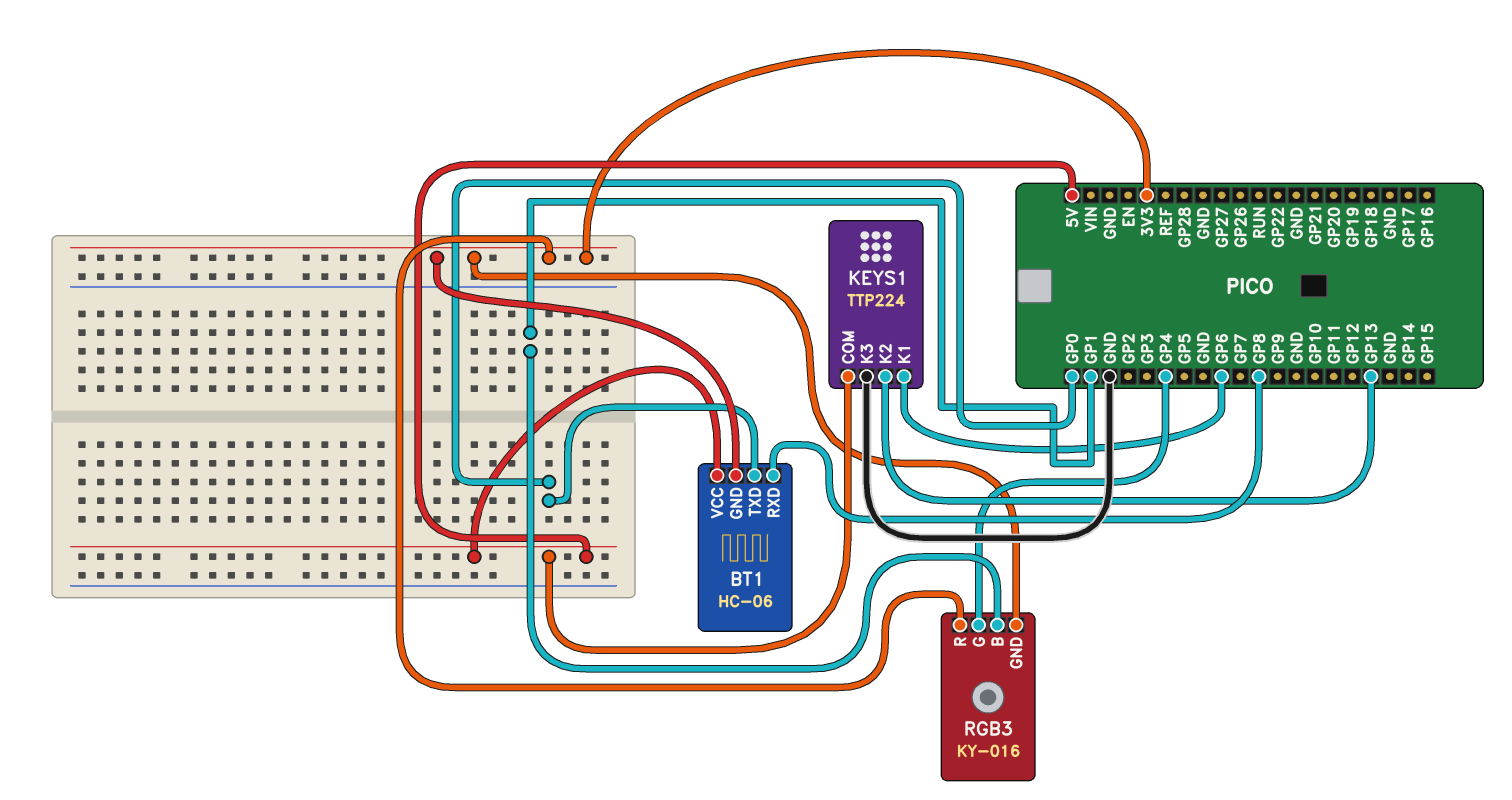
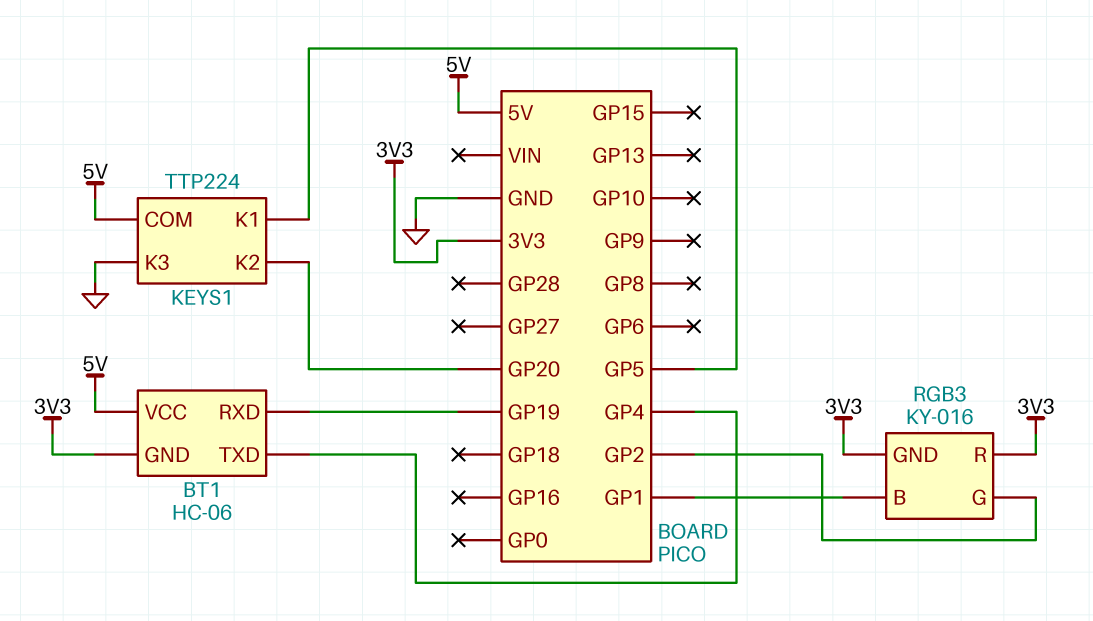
BT1 pin RXD: GP8 -> GP19
BT1 pin TXD: GP0 -> GP4
KEYS1 pin K1: GP6 -> GP5
KEYS1 pin K2: GP13 -> GP20
RGB3 pin G: GP4 -> GP2

